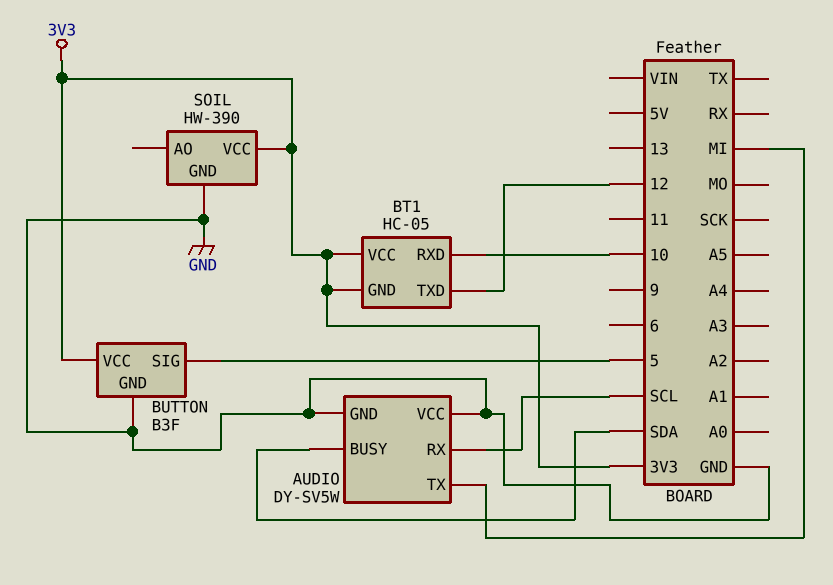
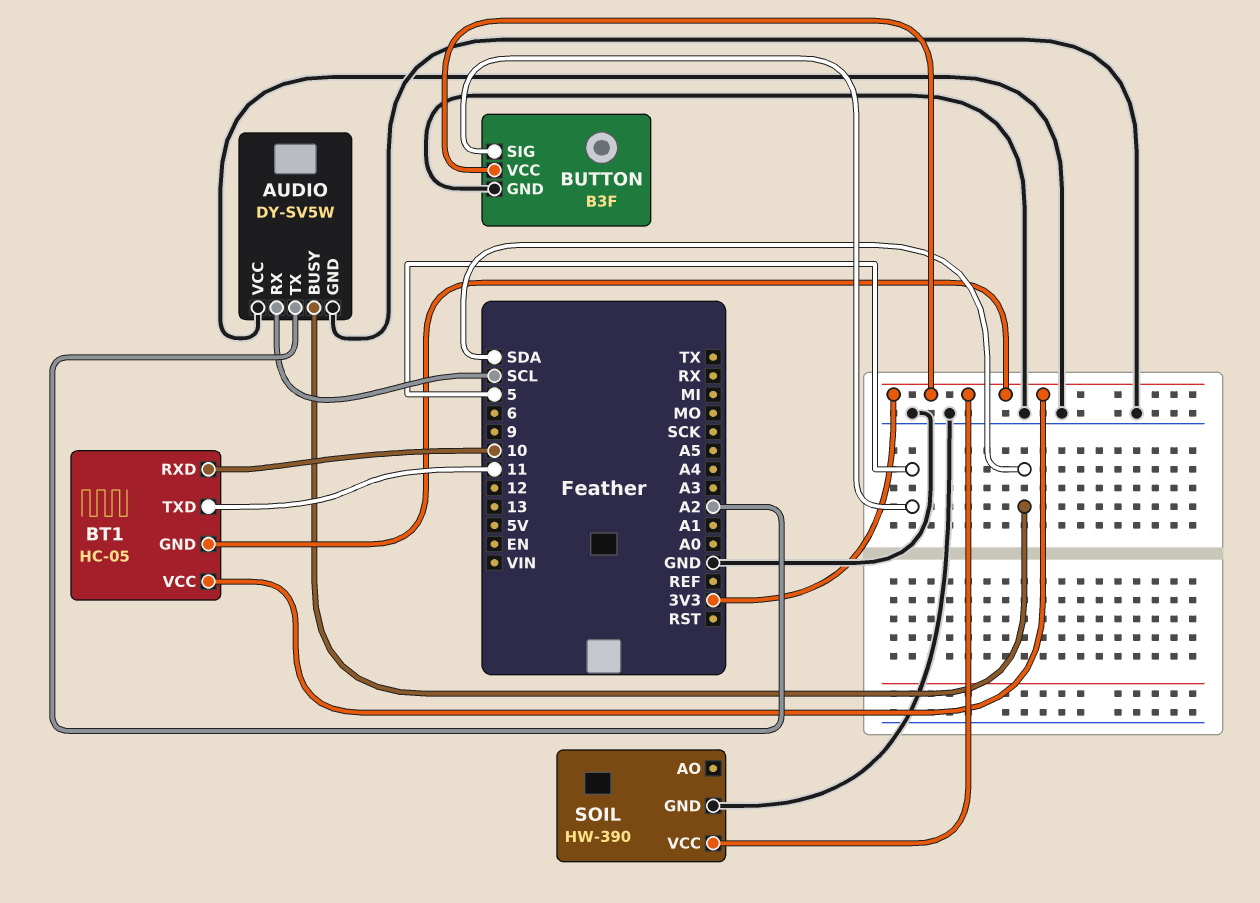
AUDIO pin TX: MI -> A2
BT1 pin TXD: 12 -> 11

